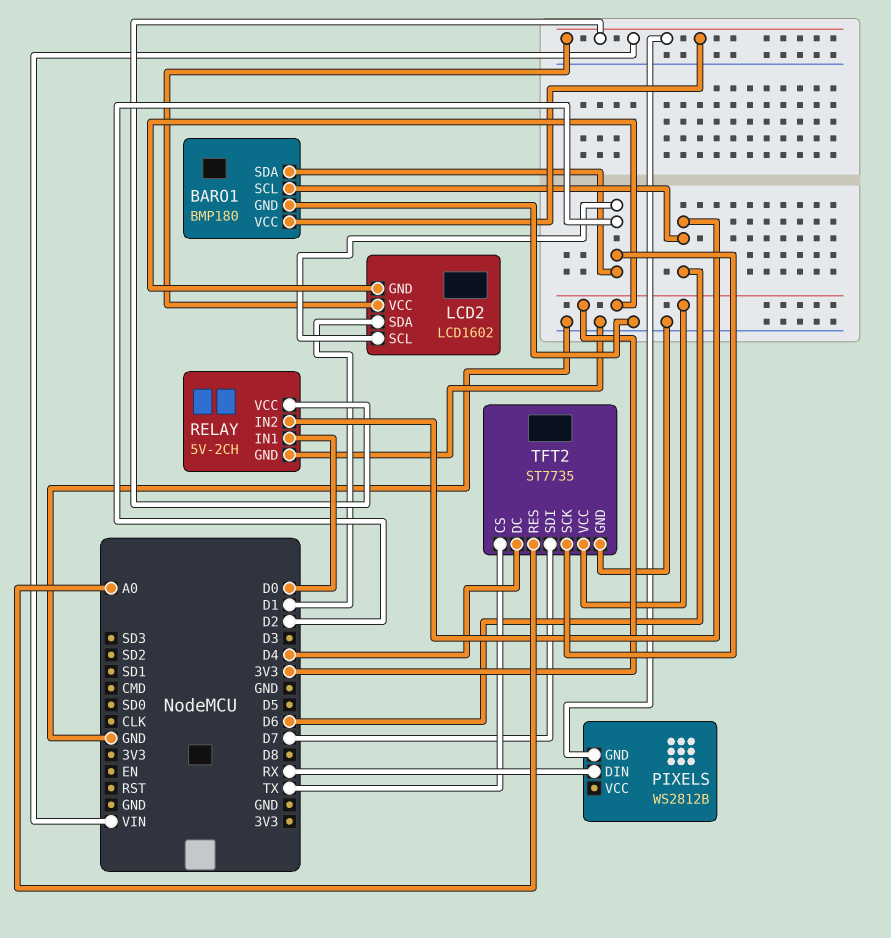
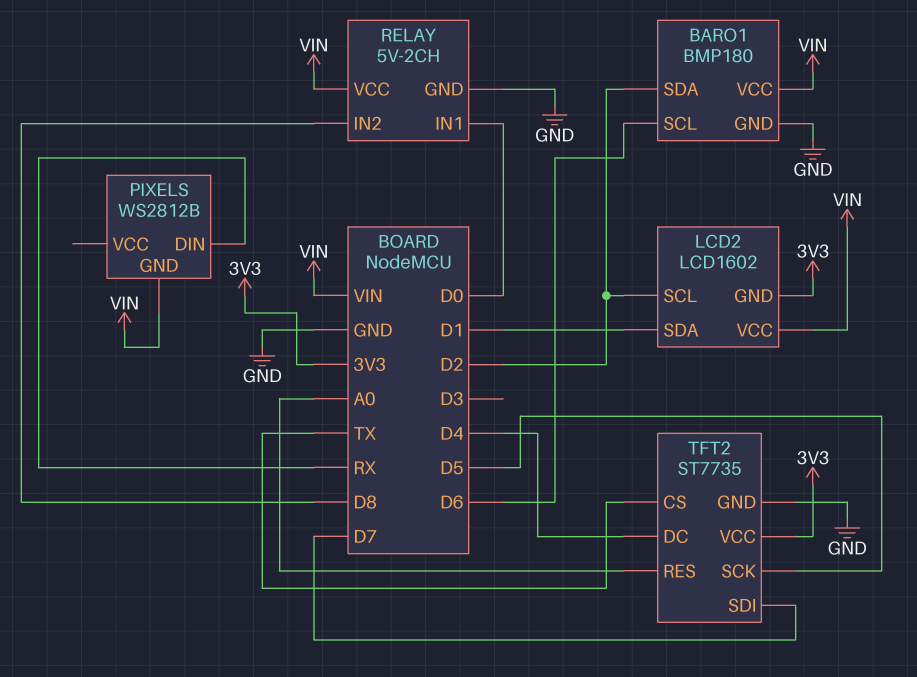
RELAY pin IN2: D6 -> D8
TFT2 pin SCK: D2 -> D5

